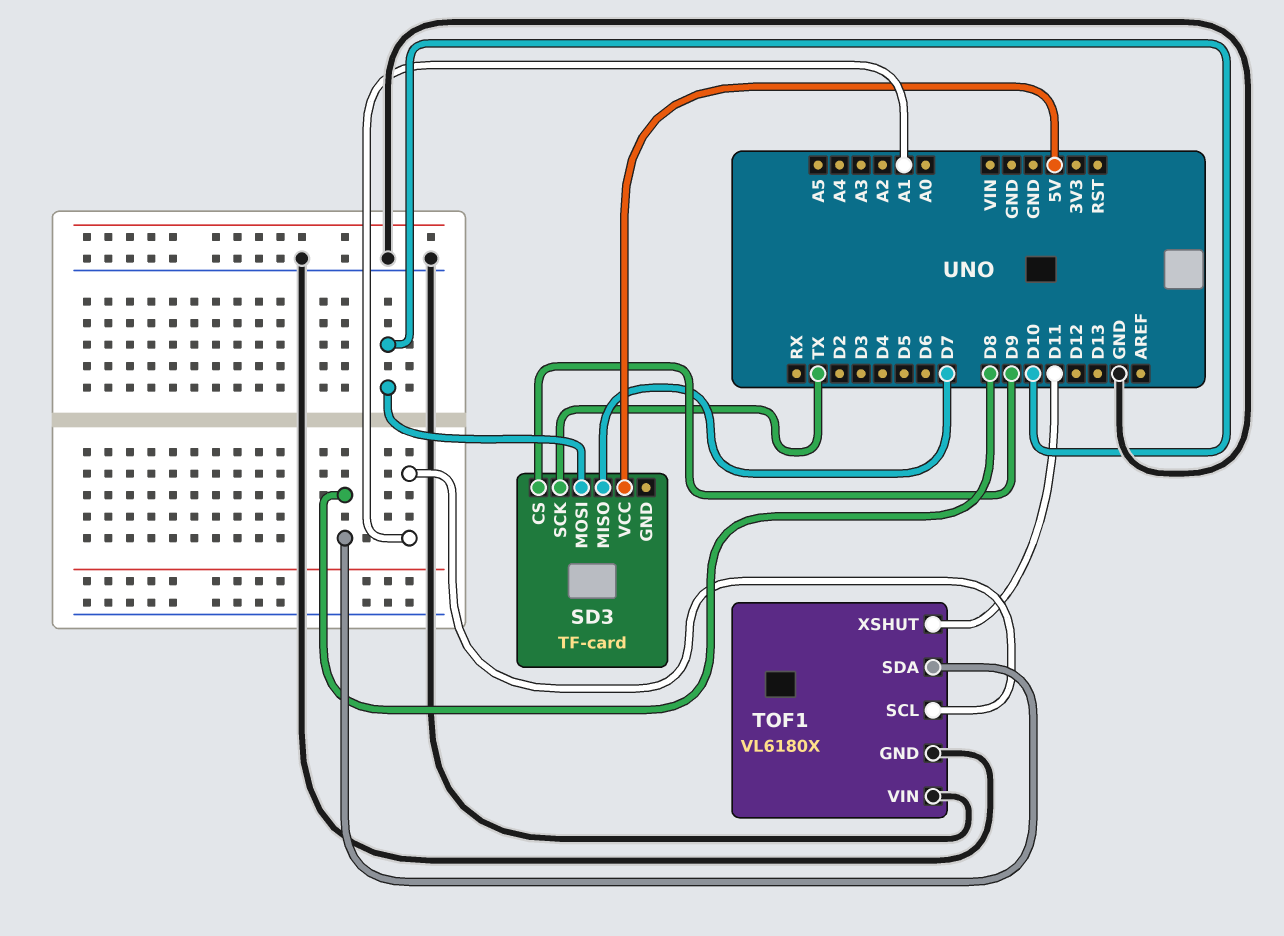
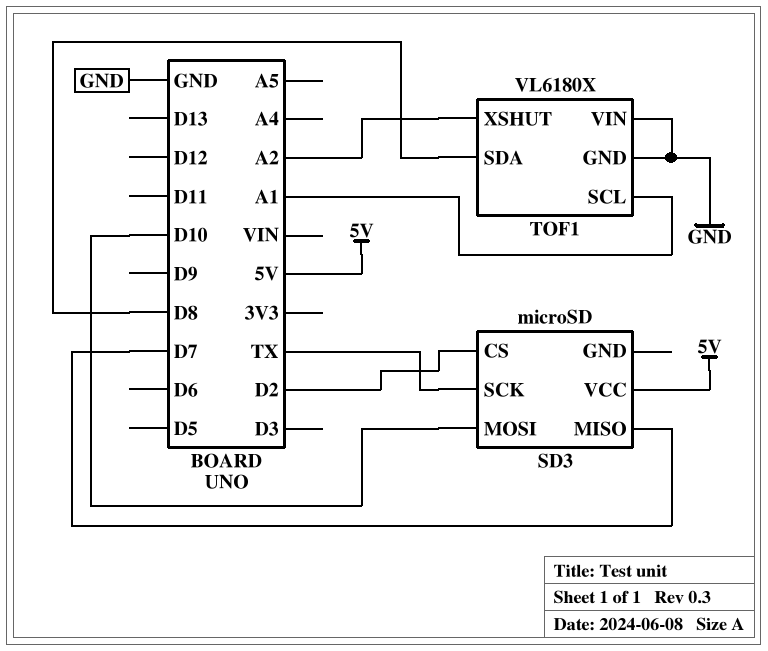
SD3: TF-card -> microSD
SD3 pin CS: D9 -> D2
TOF1 pin XSHUT: D11 -> A2

